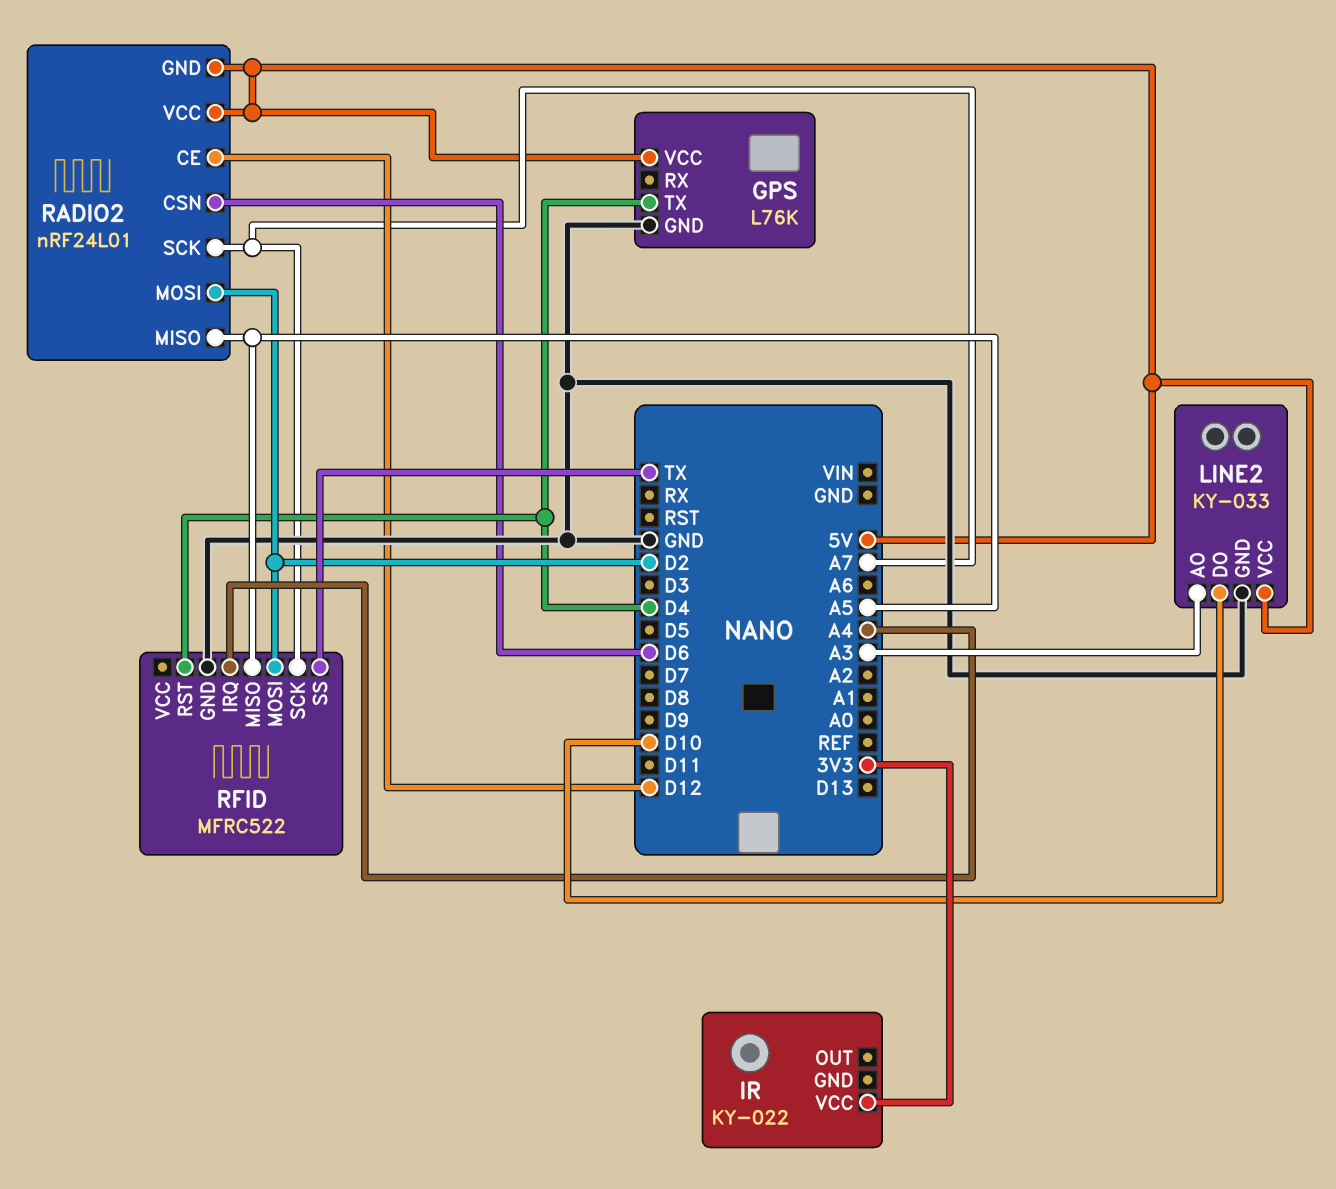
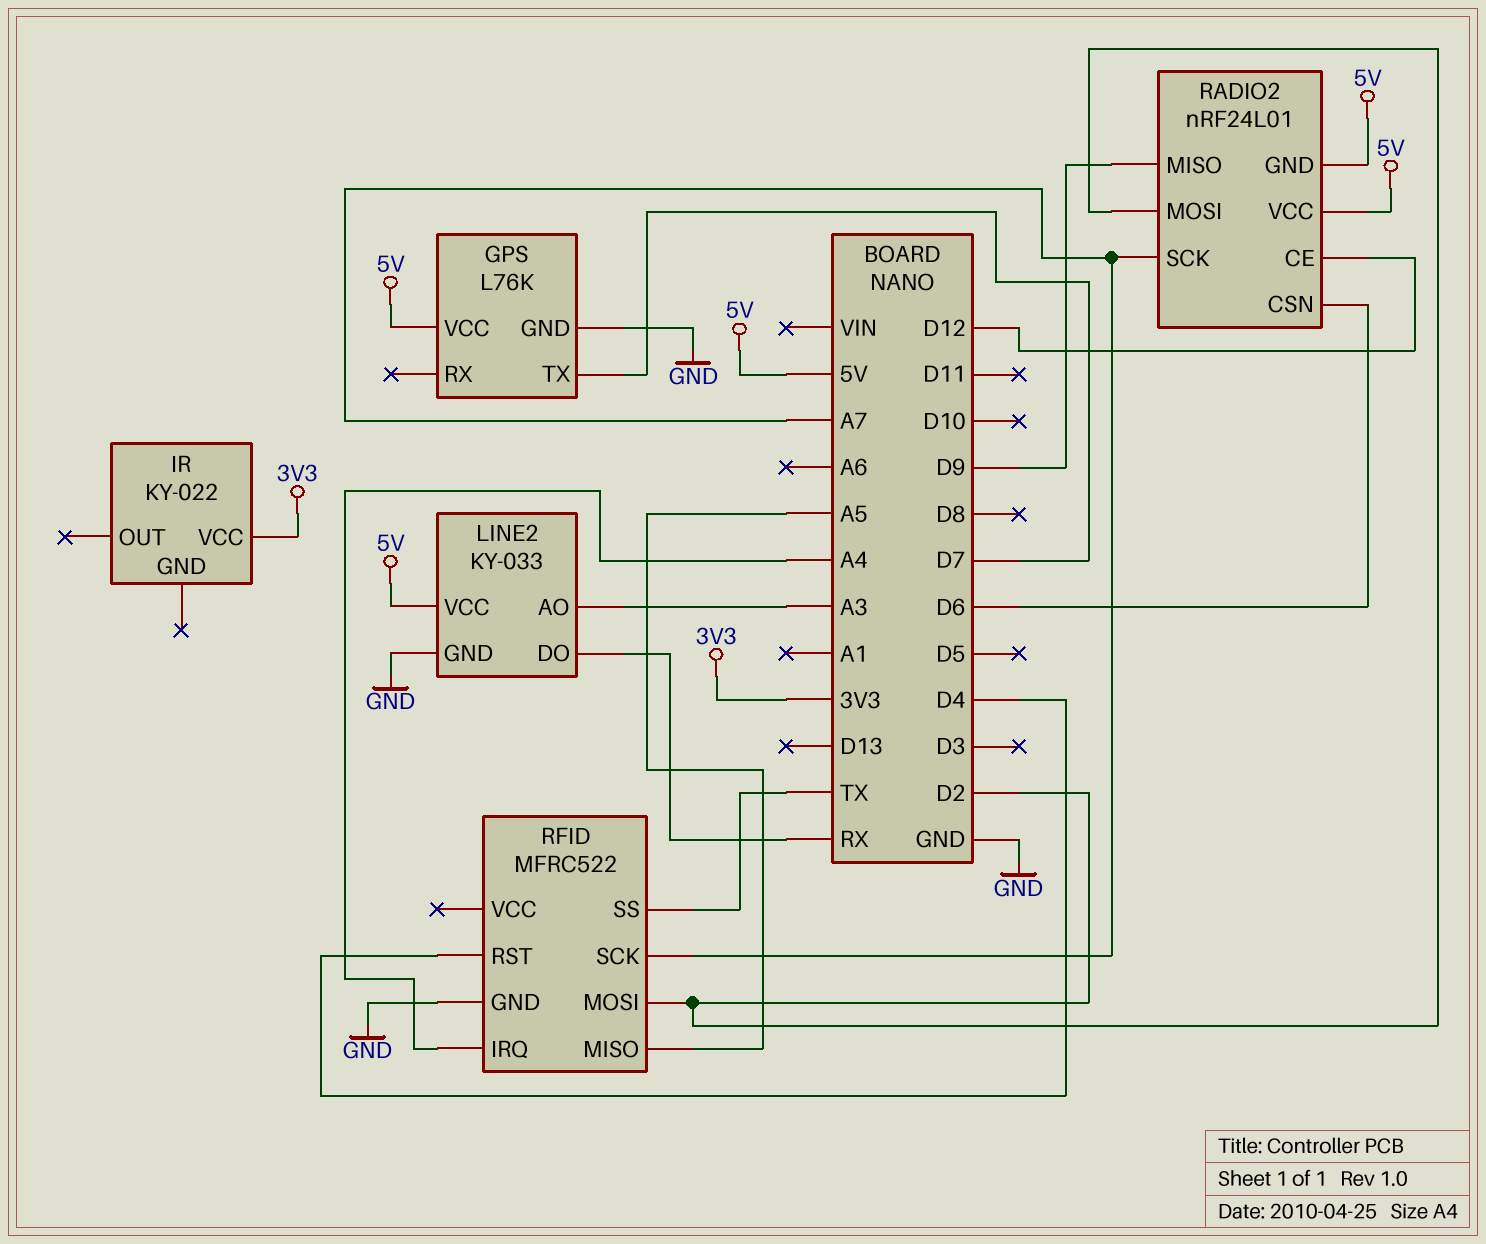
GPS pin TX: D4 -> D7
LINE2 pin DO: D10 -> RX
RADIO2 pin MISO: A5 -> D9

